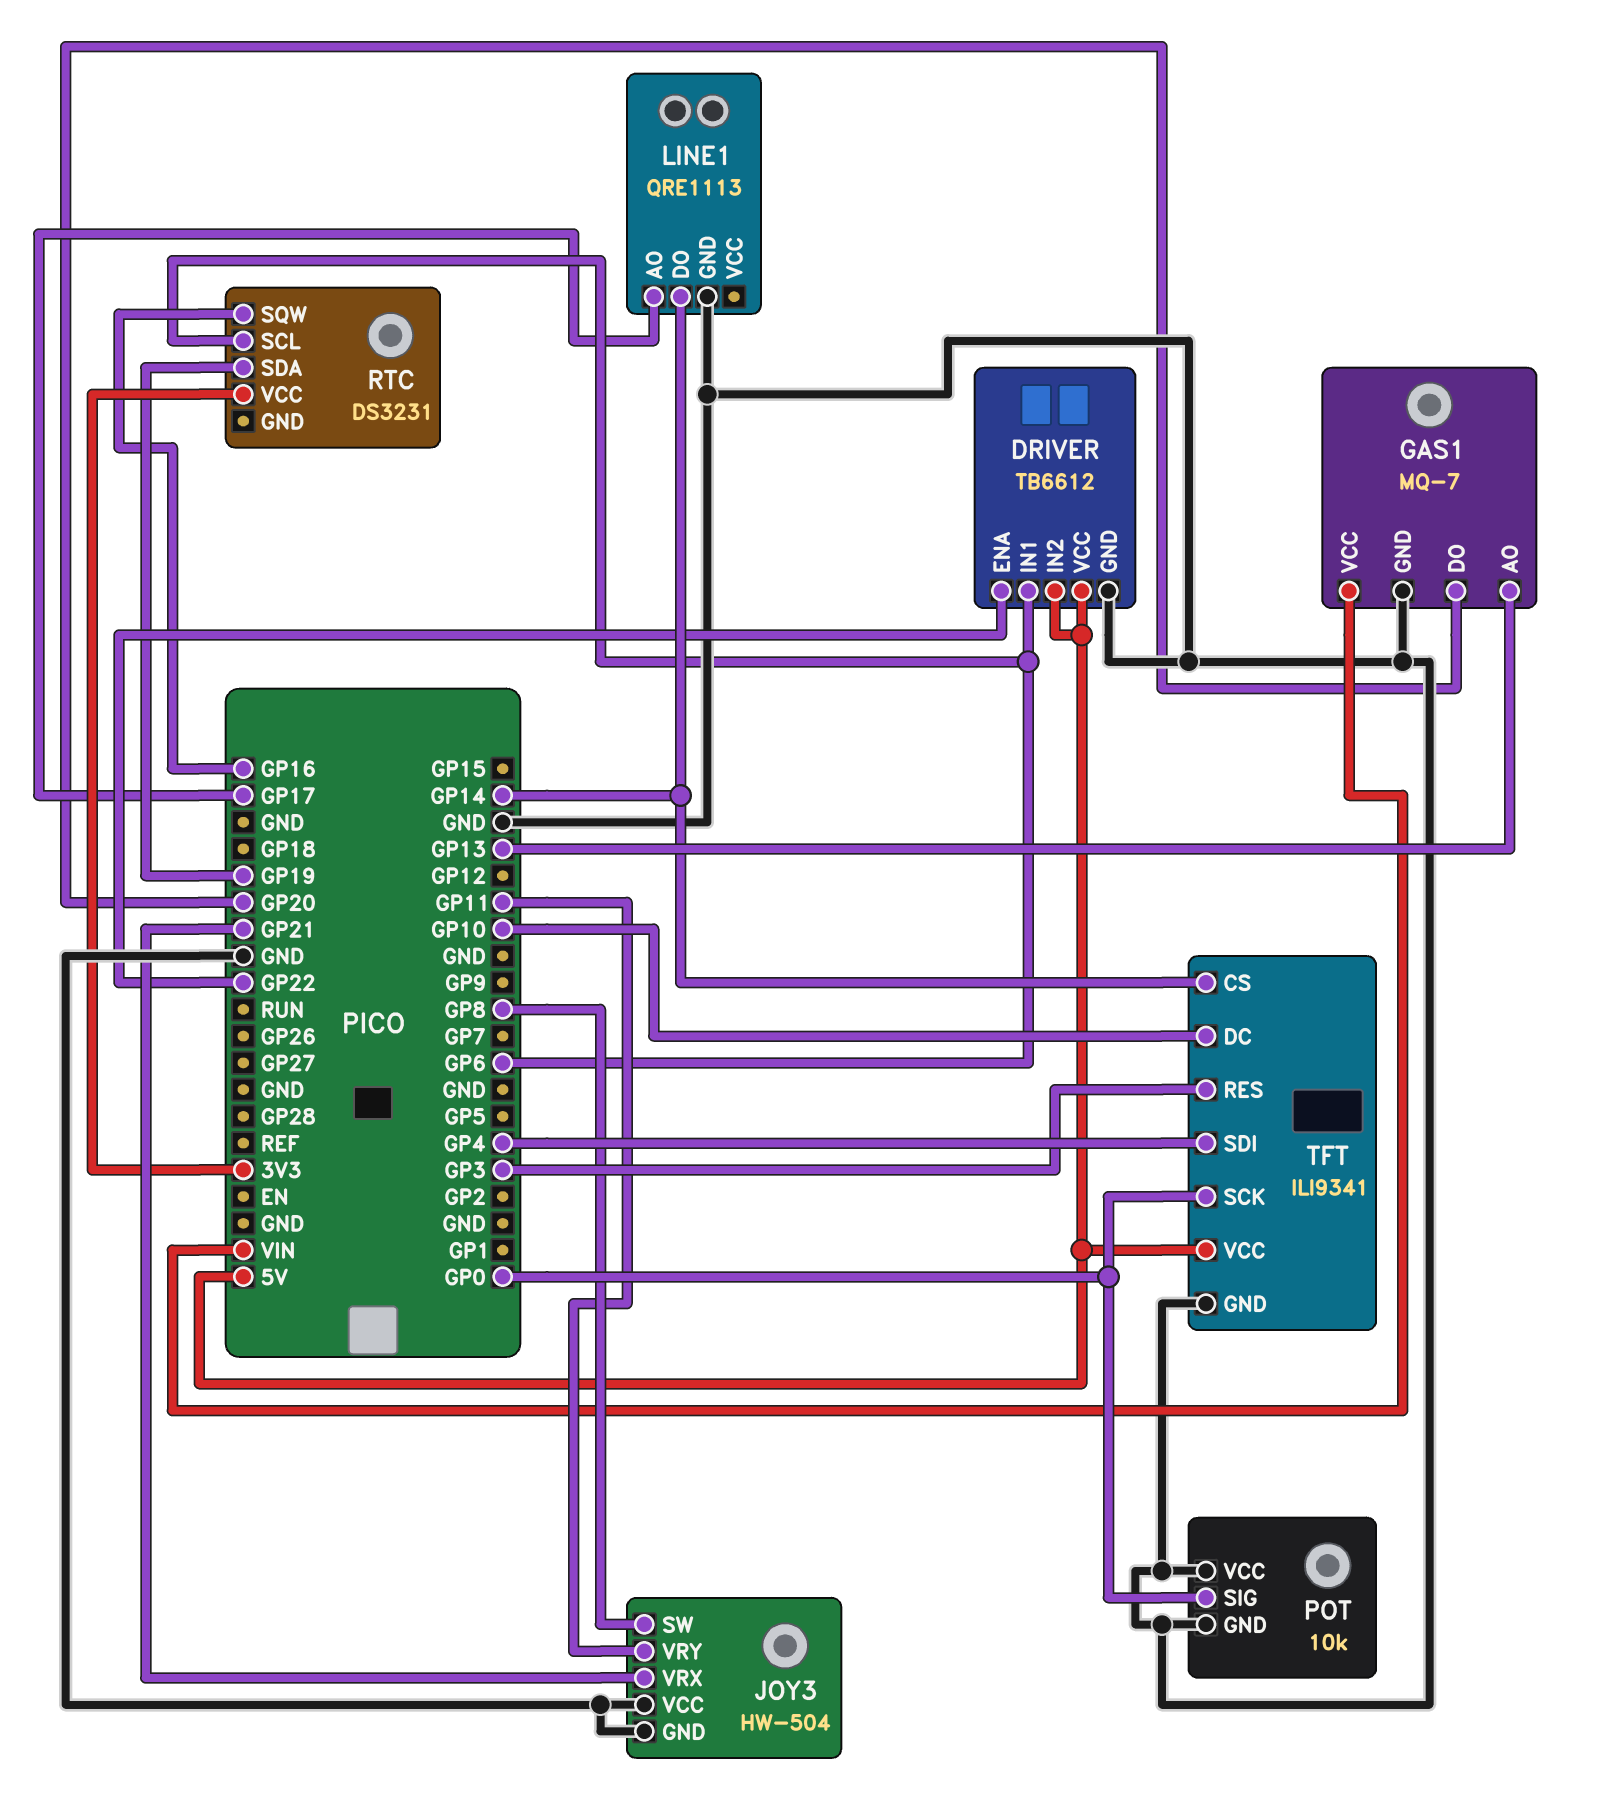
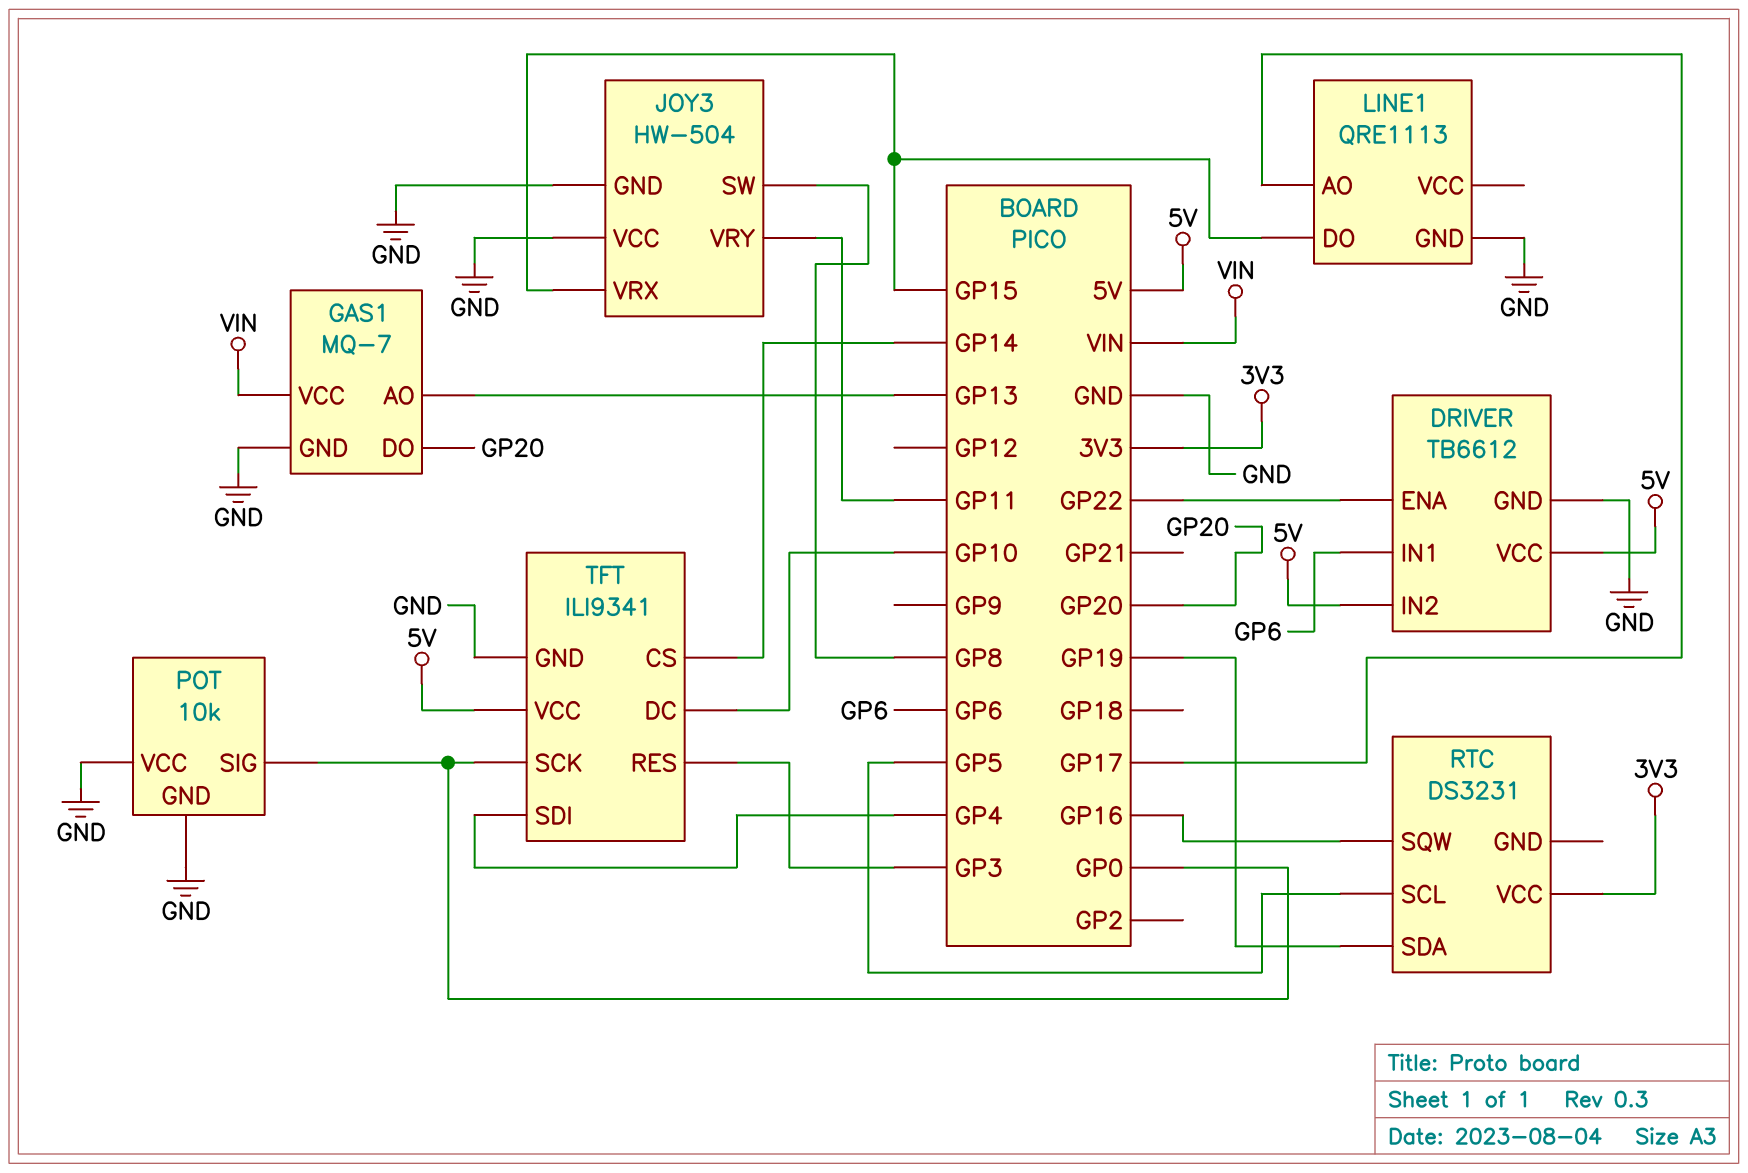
JOY3 pin VRX: GP21 -> GP15
LINE1 pin DO: GP14 -> GP15
RTC pin SCL: GP6 -> GP5

